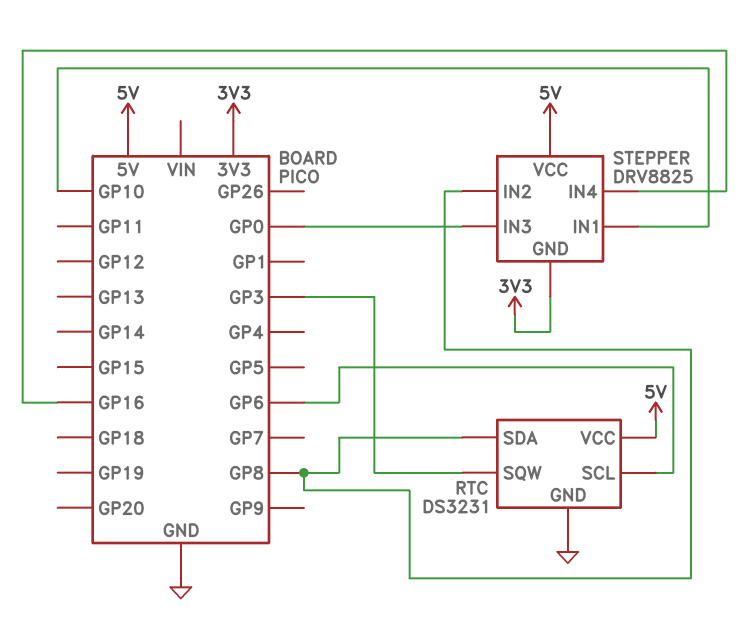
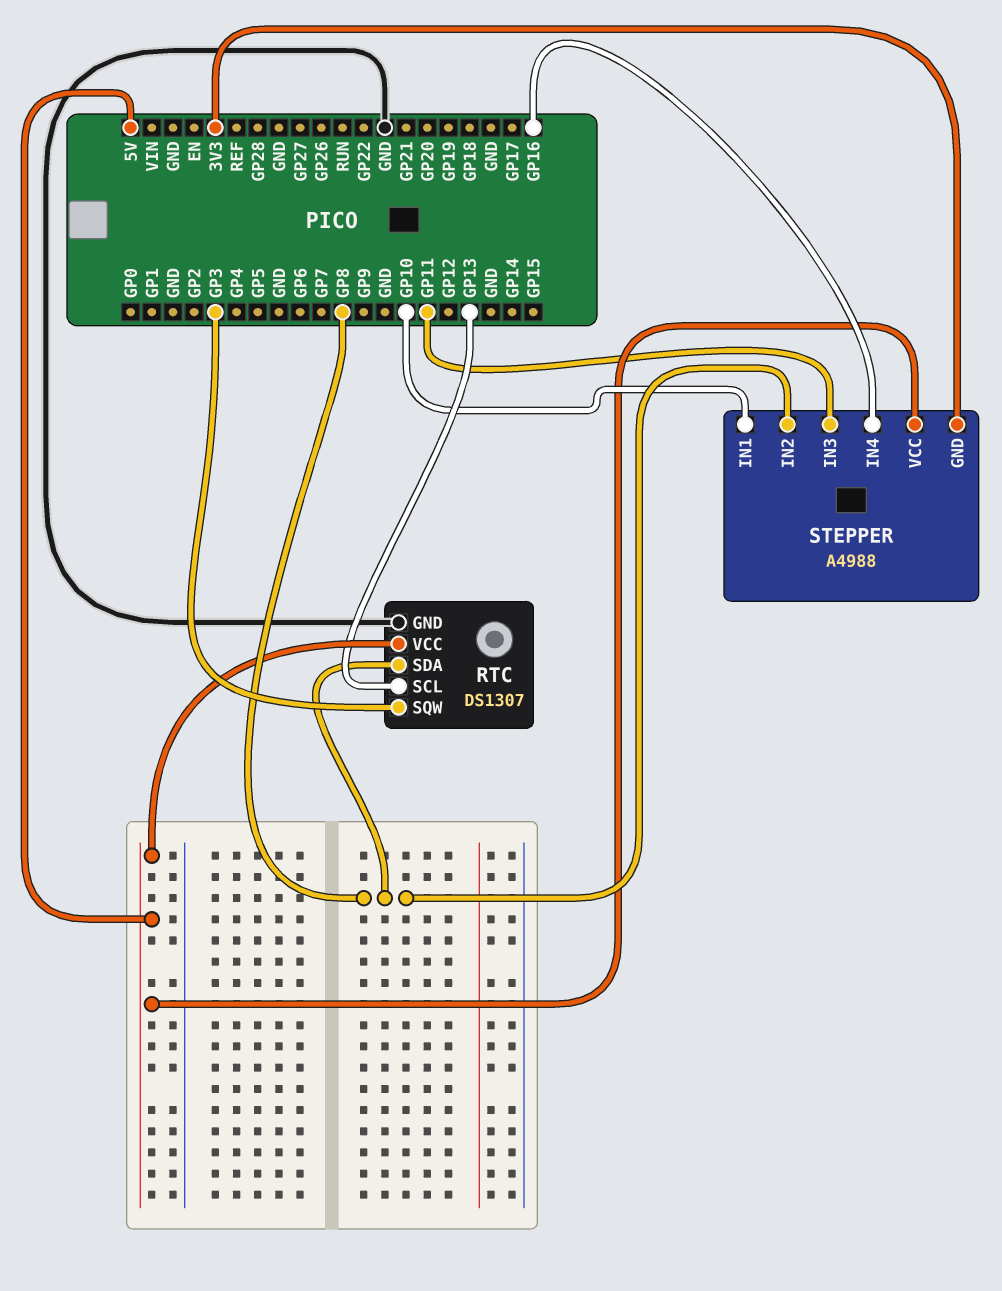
RTC: DS3231 -> DS1307
RTC pin SCL: GP6 -> GP13
STEPPER: DRV8825 -> A4988
STEPPER pin IN3: GP0 -> GP11

